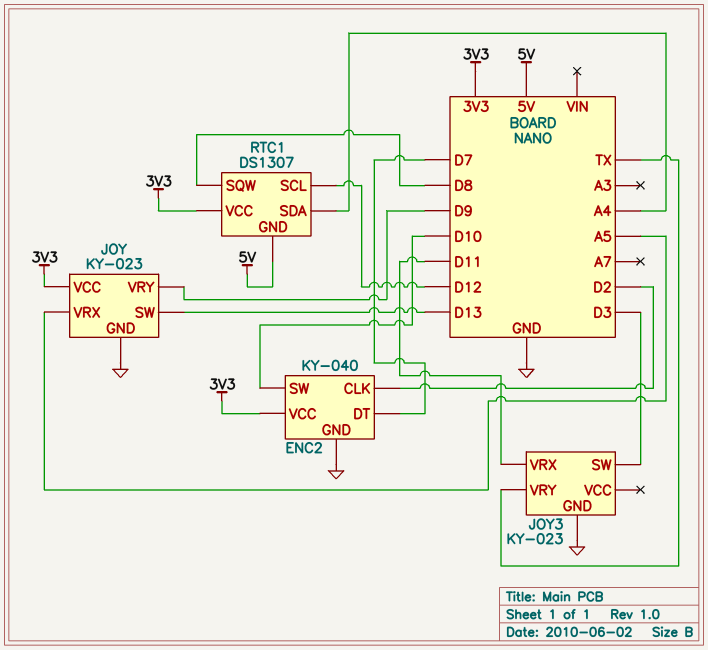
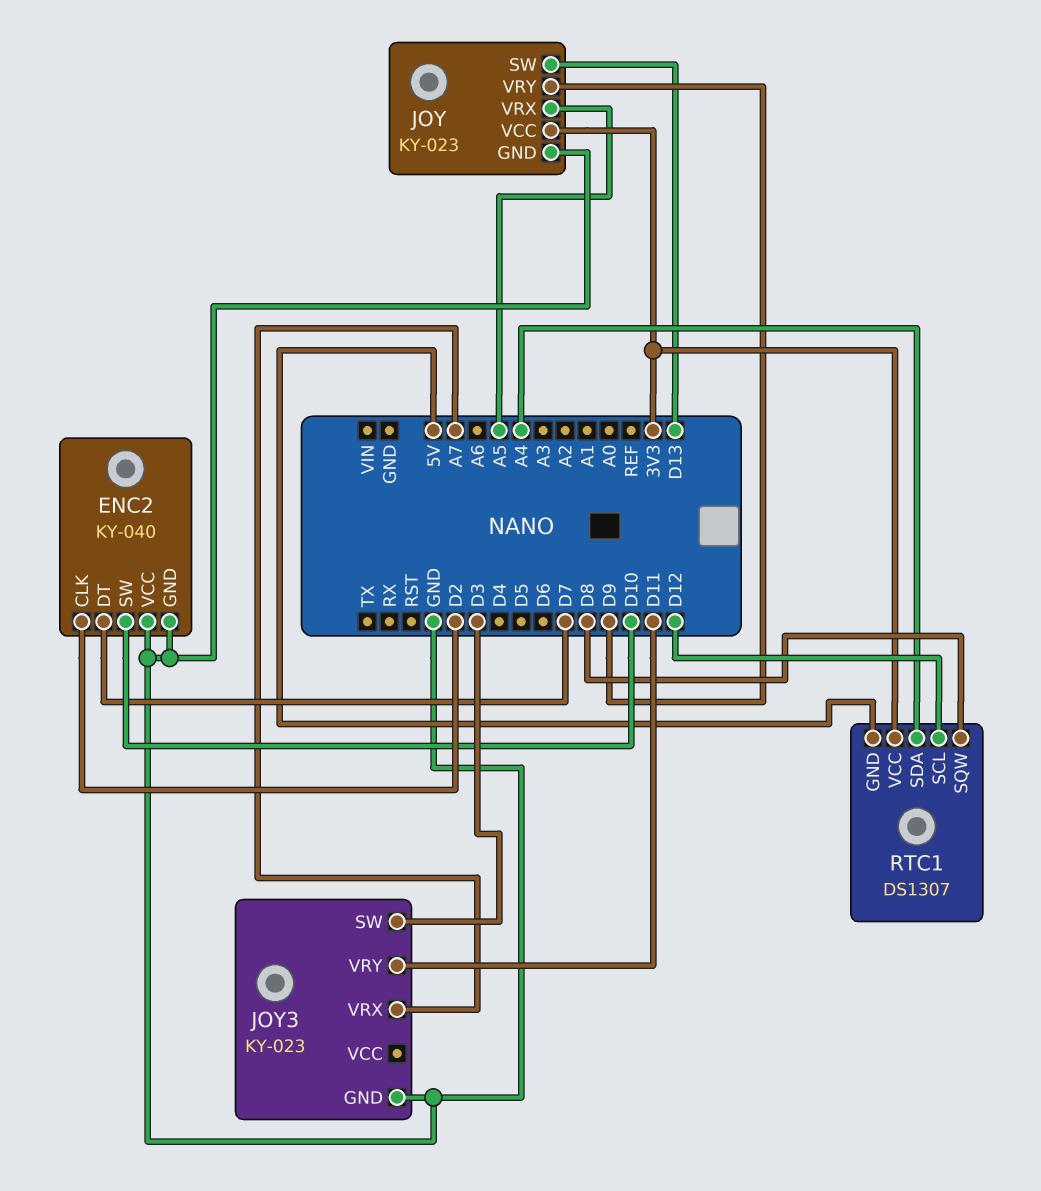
ENC2 pin VCC: 3V3 -> GND
JOY3 pin VRX: D11 -> A7
JOY3 pin VRY: TX -> D11

